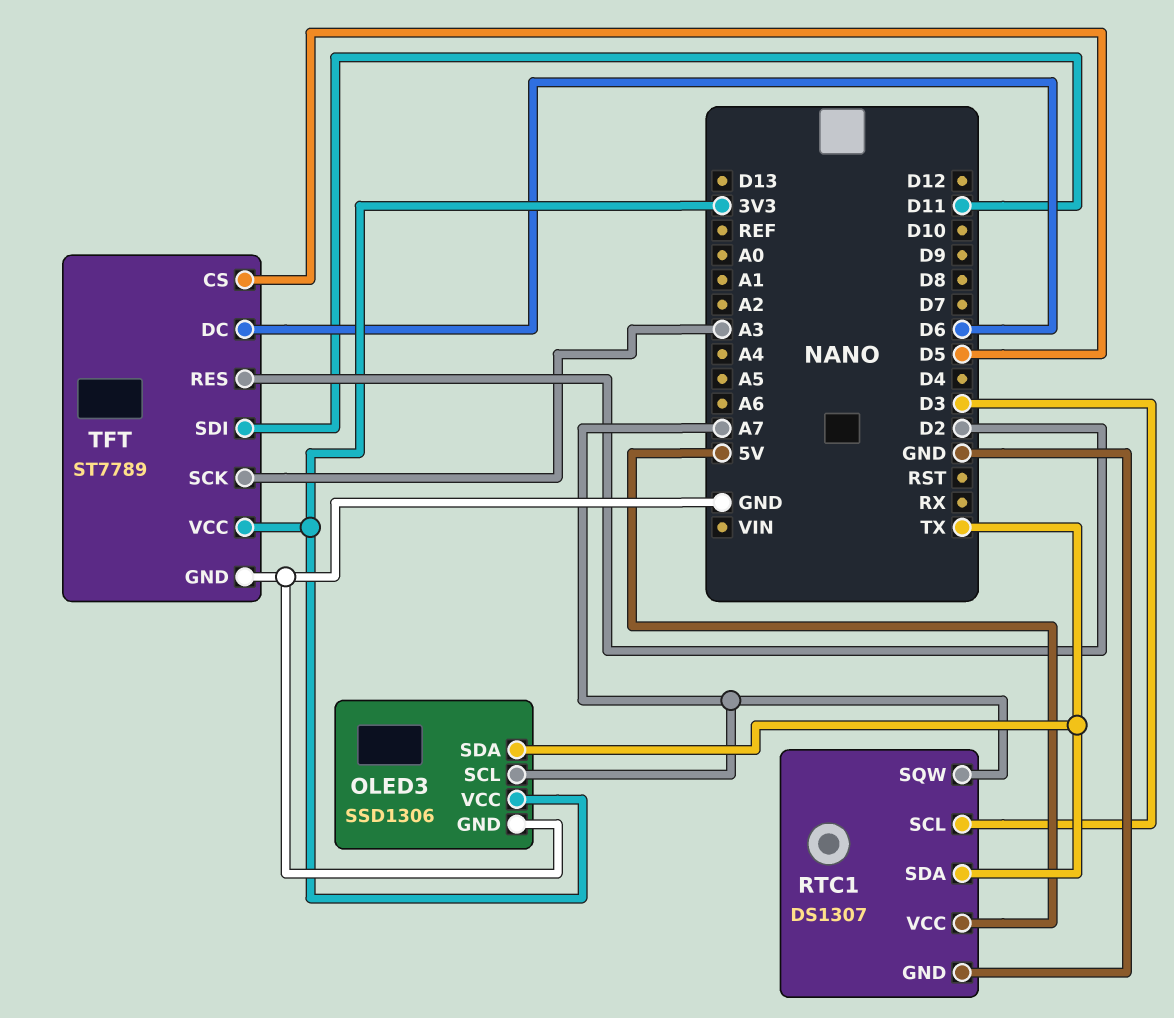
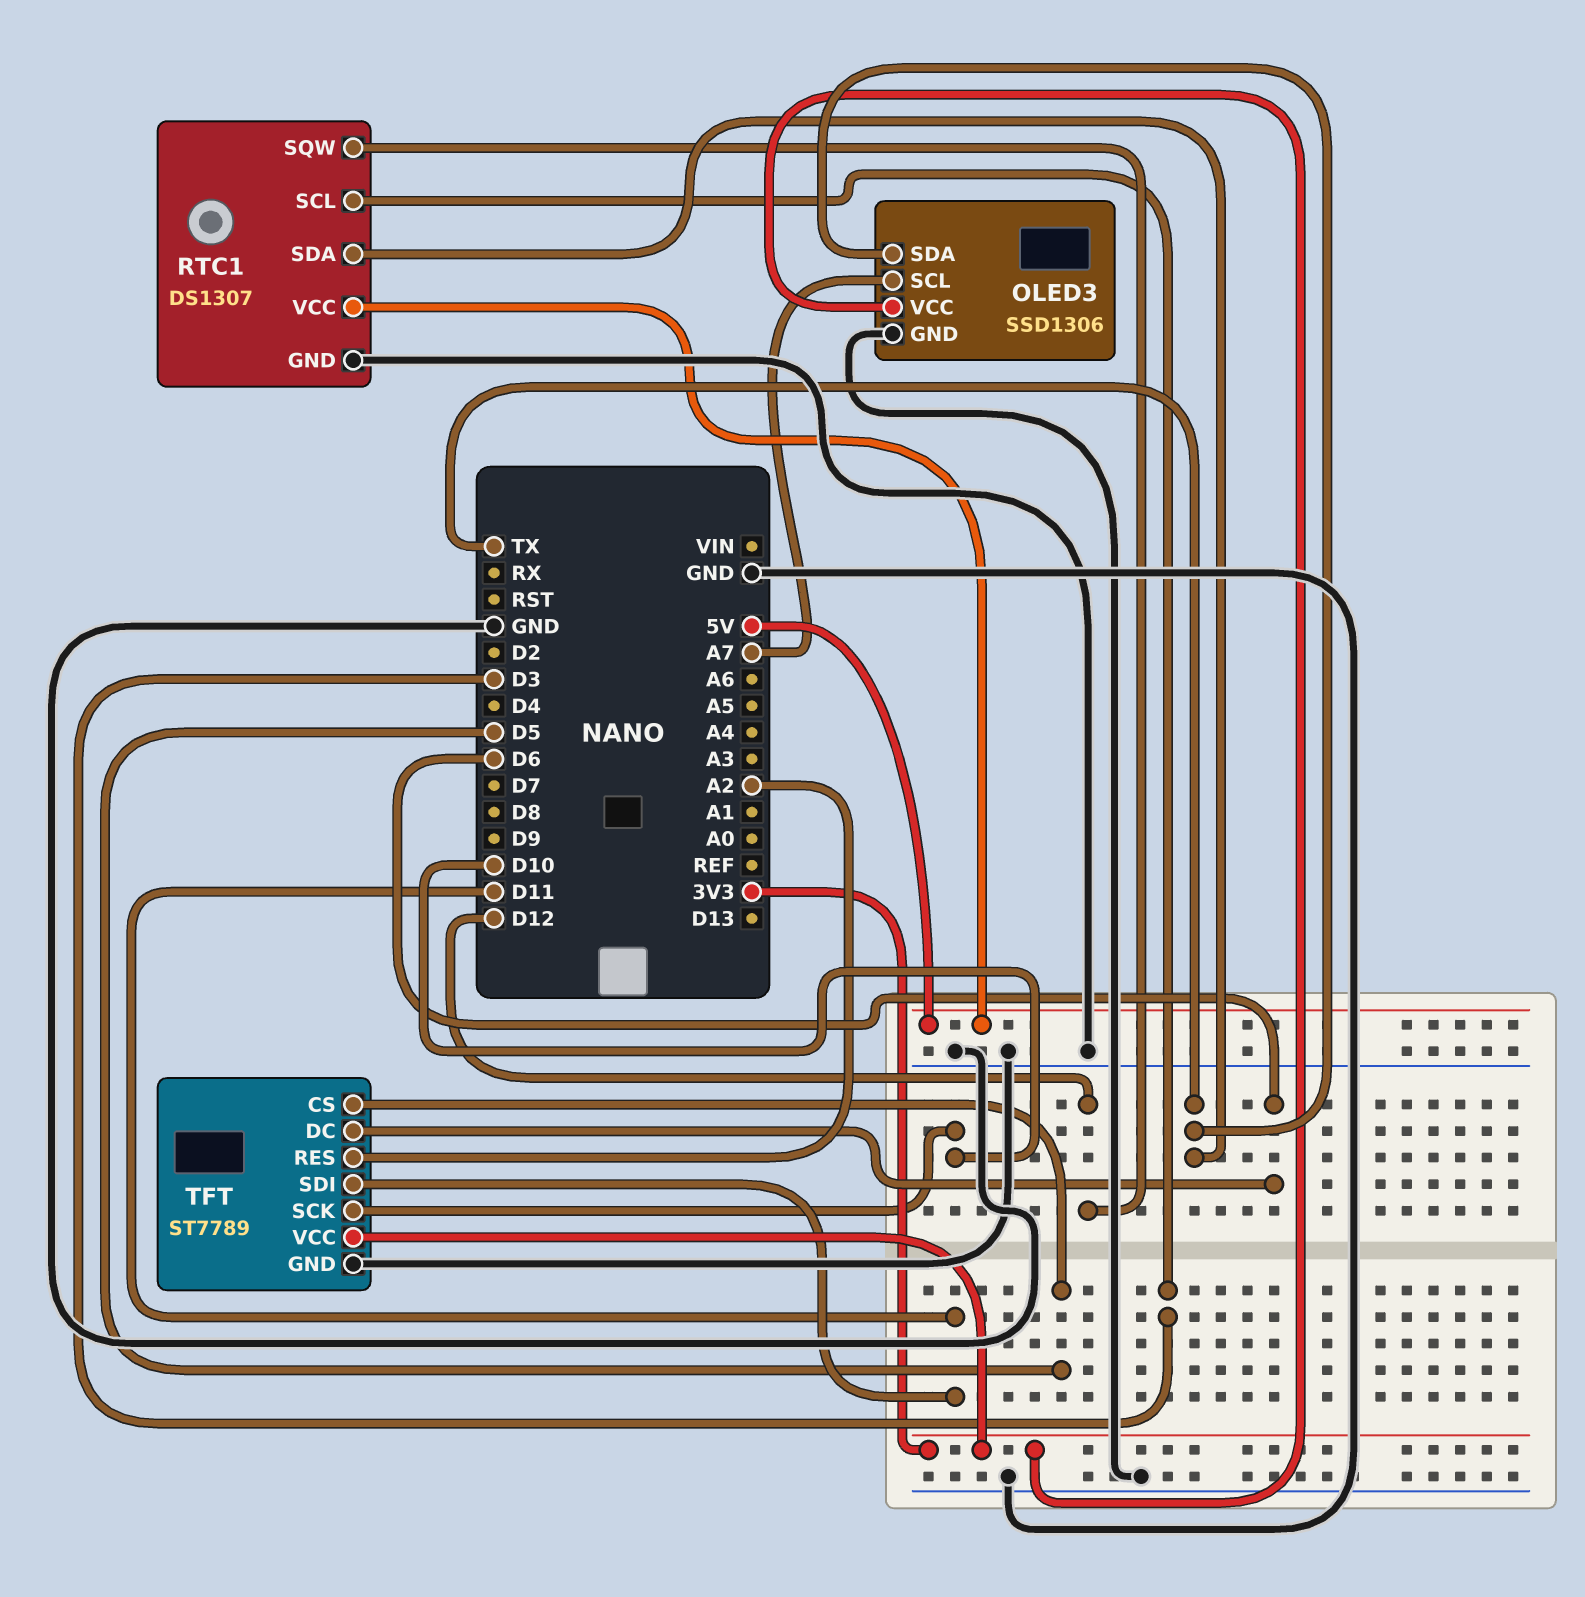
RTC1 pin SQW: A7 -> D12
TFT pin RES: D2 -> A2
TFT pin SCK: A3 -> D10

